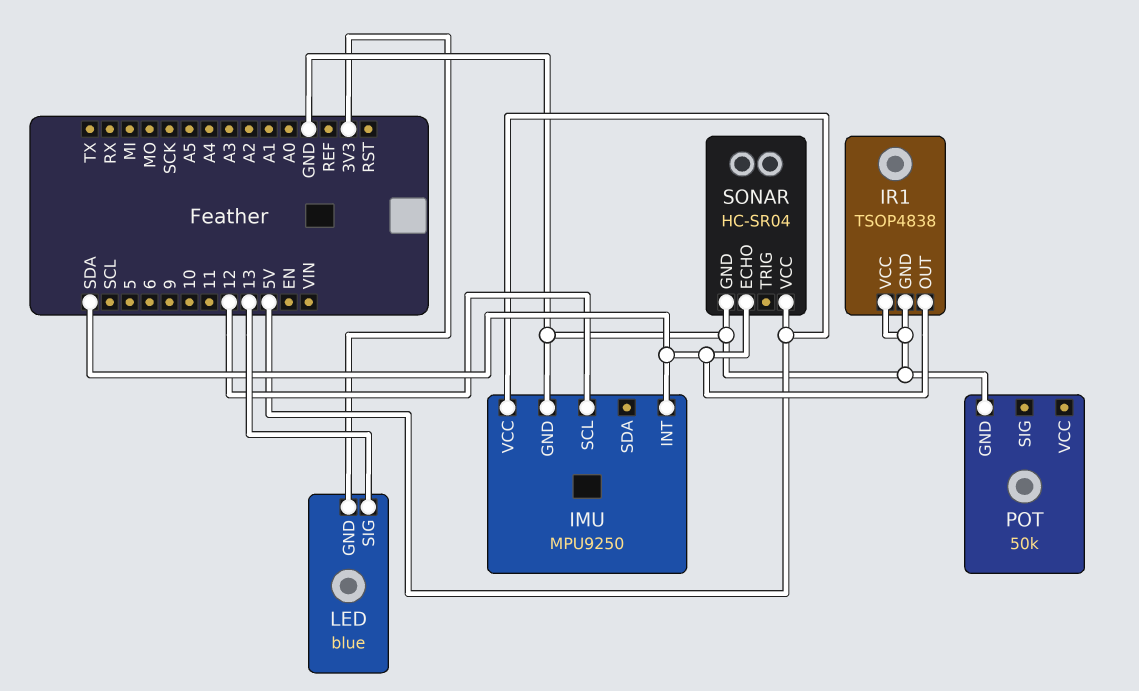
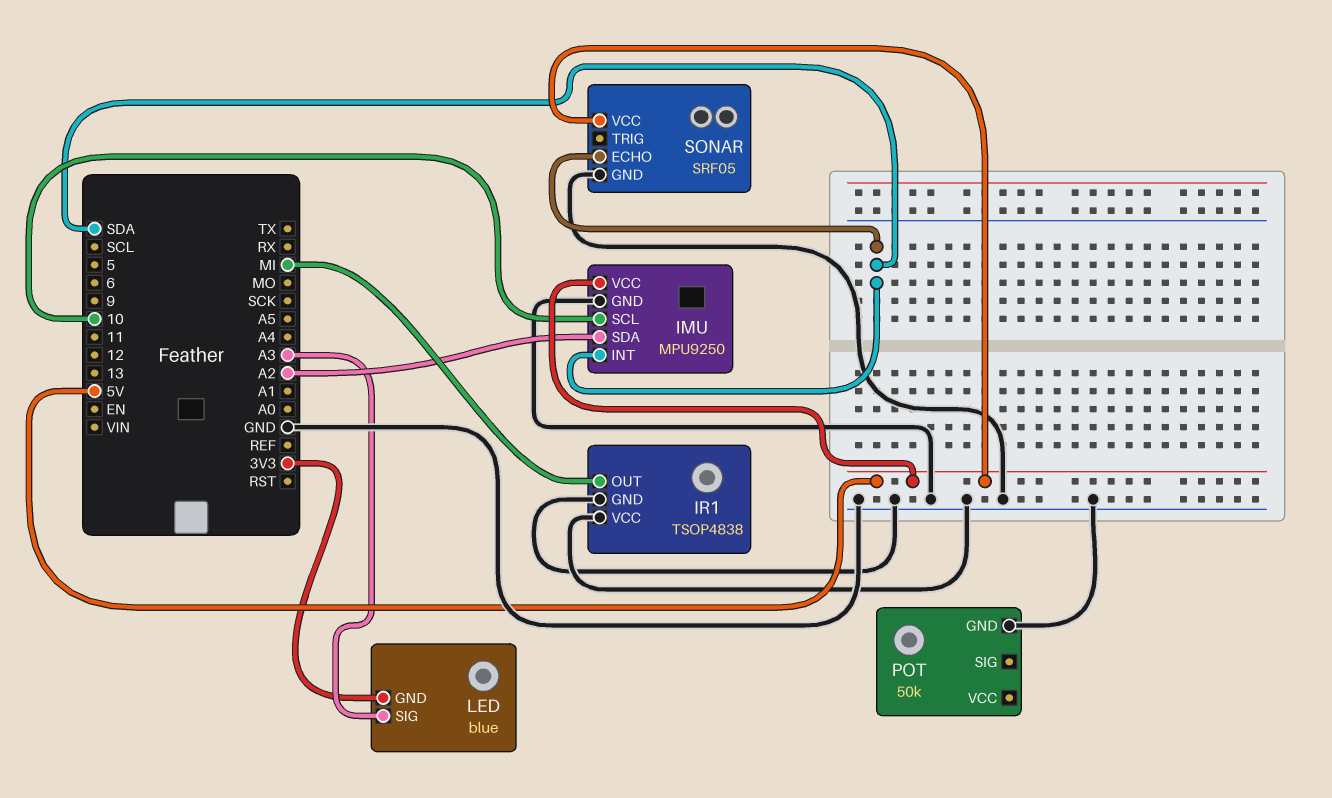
IMU pin SCL: 12 -> 10
IMU pin SDA: none -> A2
IR1 pin OUT: SDA -> MI
LED pin SIG: 13 -> A3
SONAR: HC-SR04 -> SRF05

